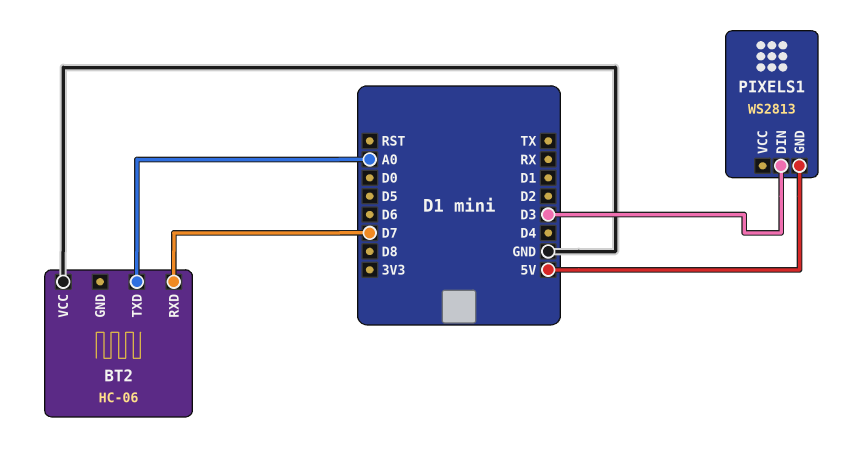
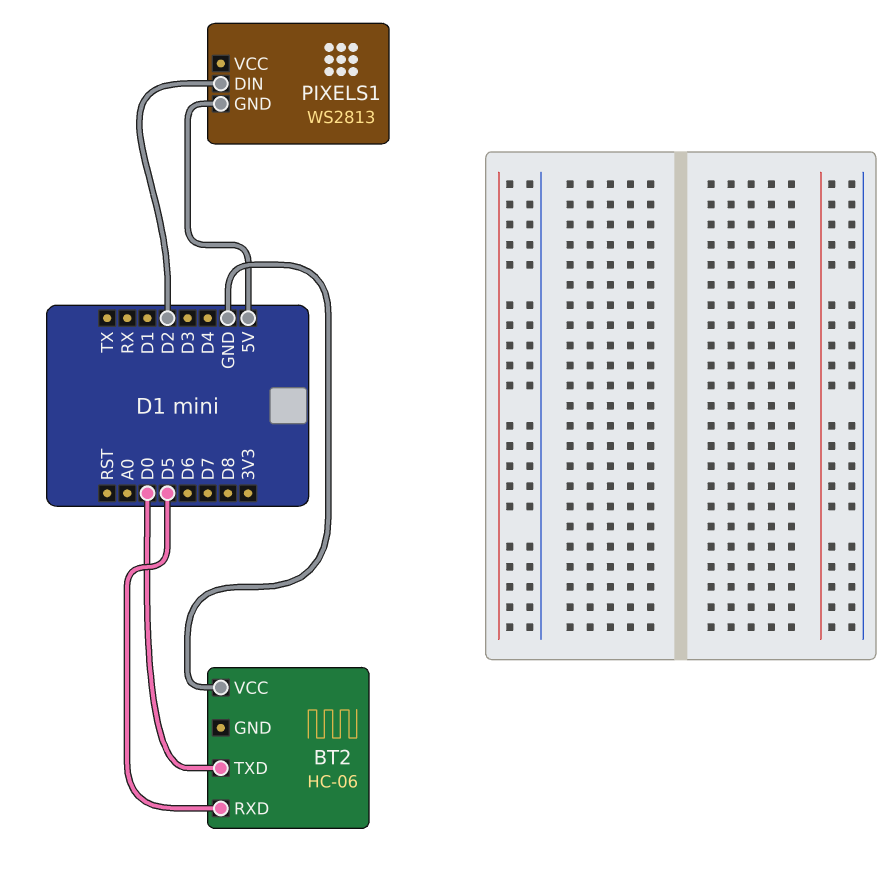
BT2 pin RXD: D7 -> D5
BT2 pin TXD: A0 -> D0
PIXELS1 pin DIN: D3 -> D2

